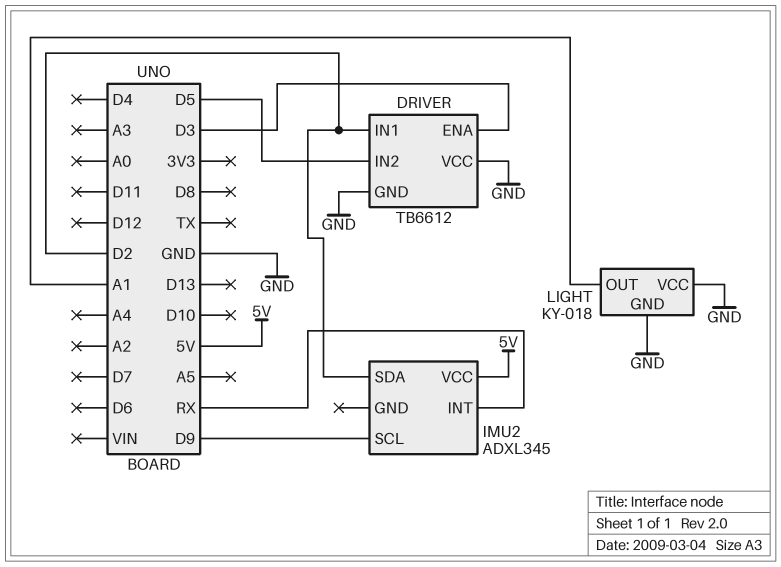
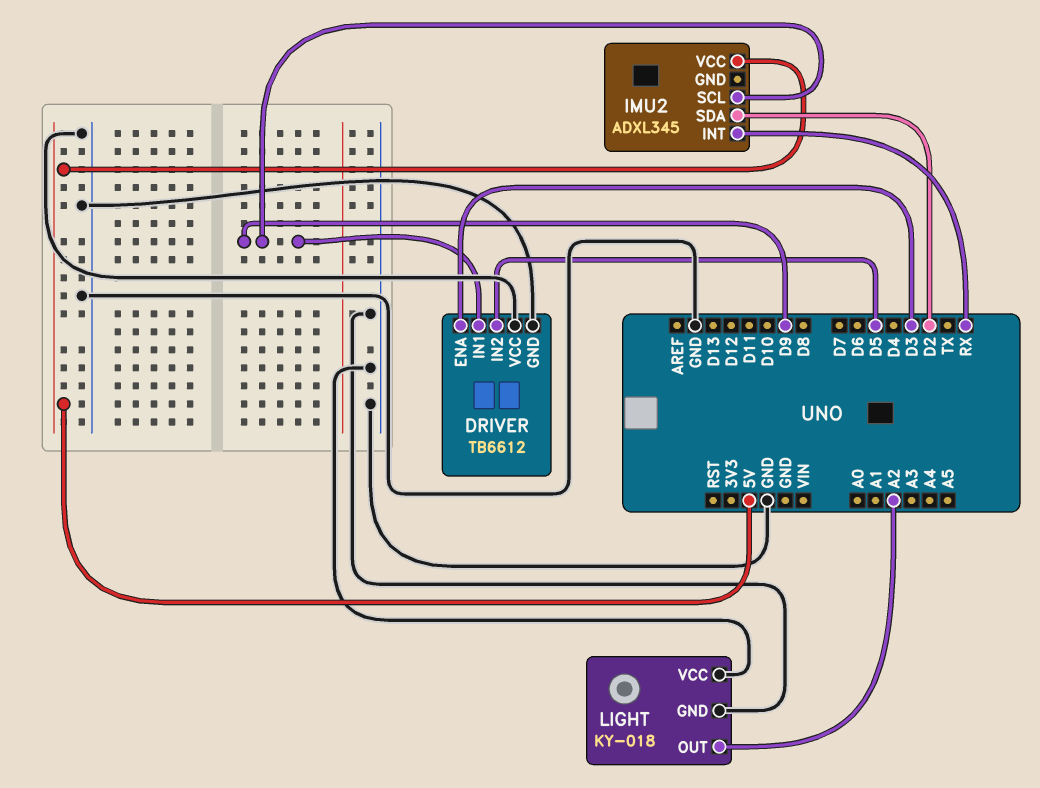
DRIVER pin IN1: D2 -> D9
LIGHT pin OUT: A1 -> A2

